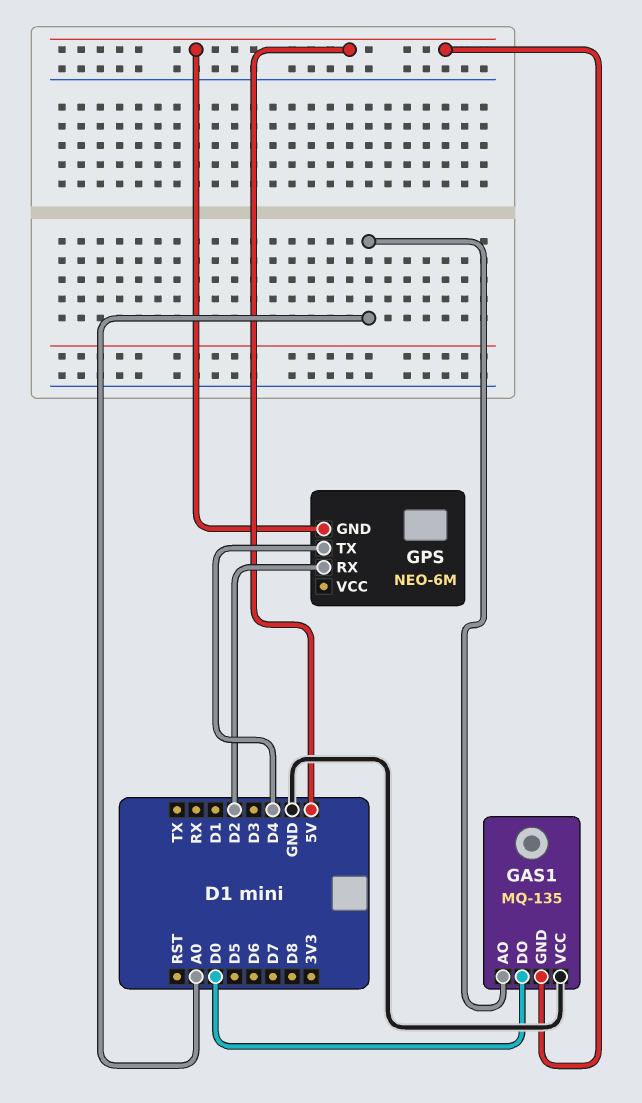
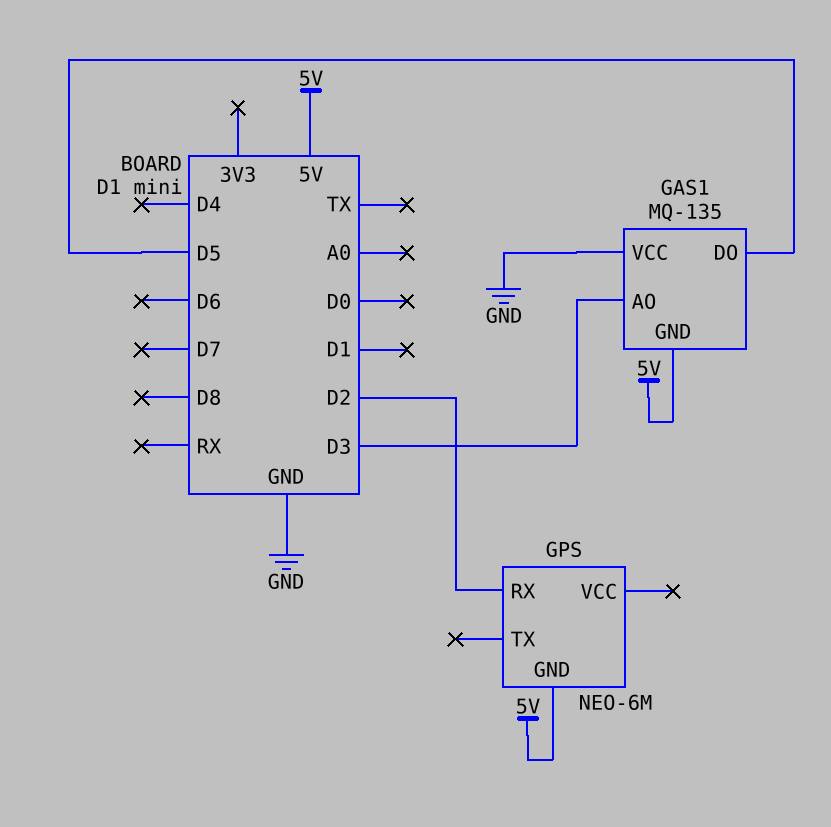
GAS1 pin AO: A0 -> D3
GAS1 pin DO: D0 -> D5
GPS pin TX: D4 -> none

